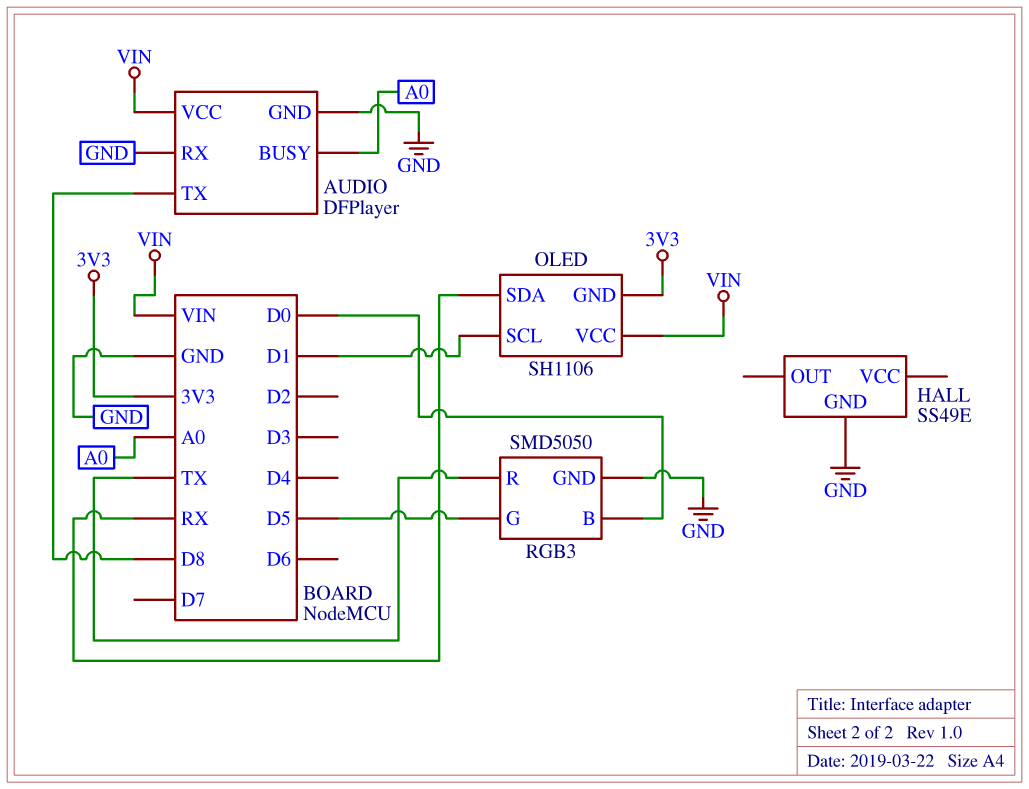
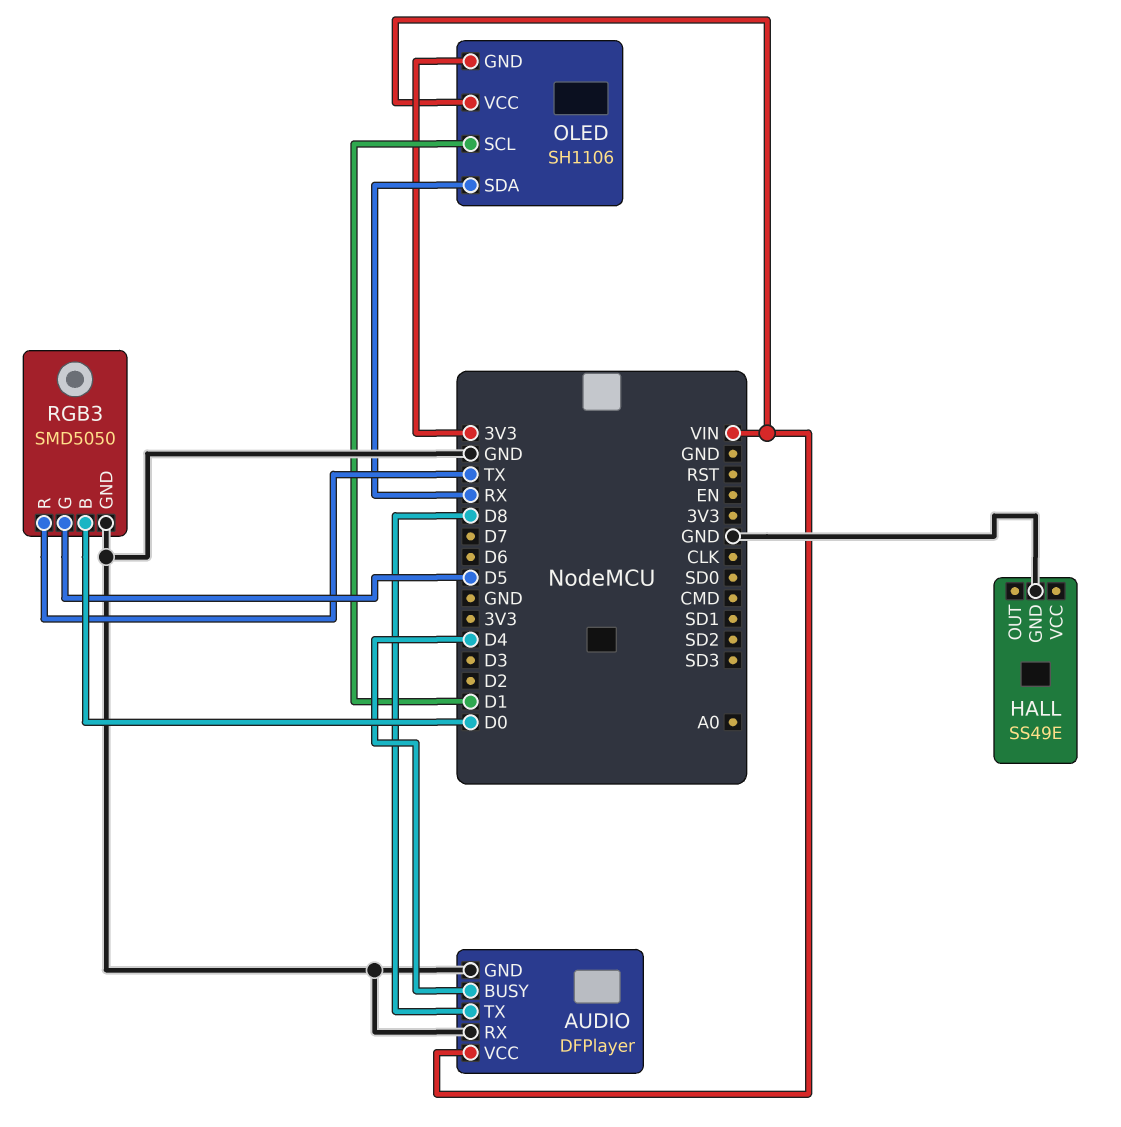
AUDIO pin BUSY: A0 -> D4

